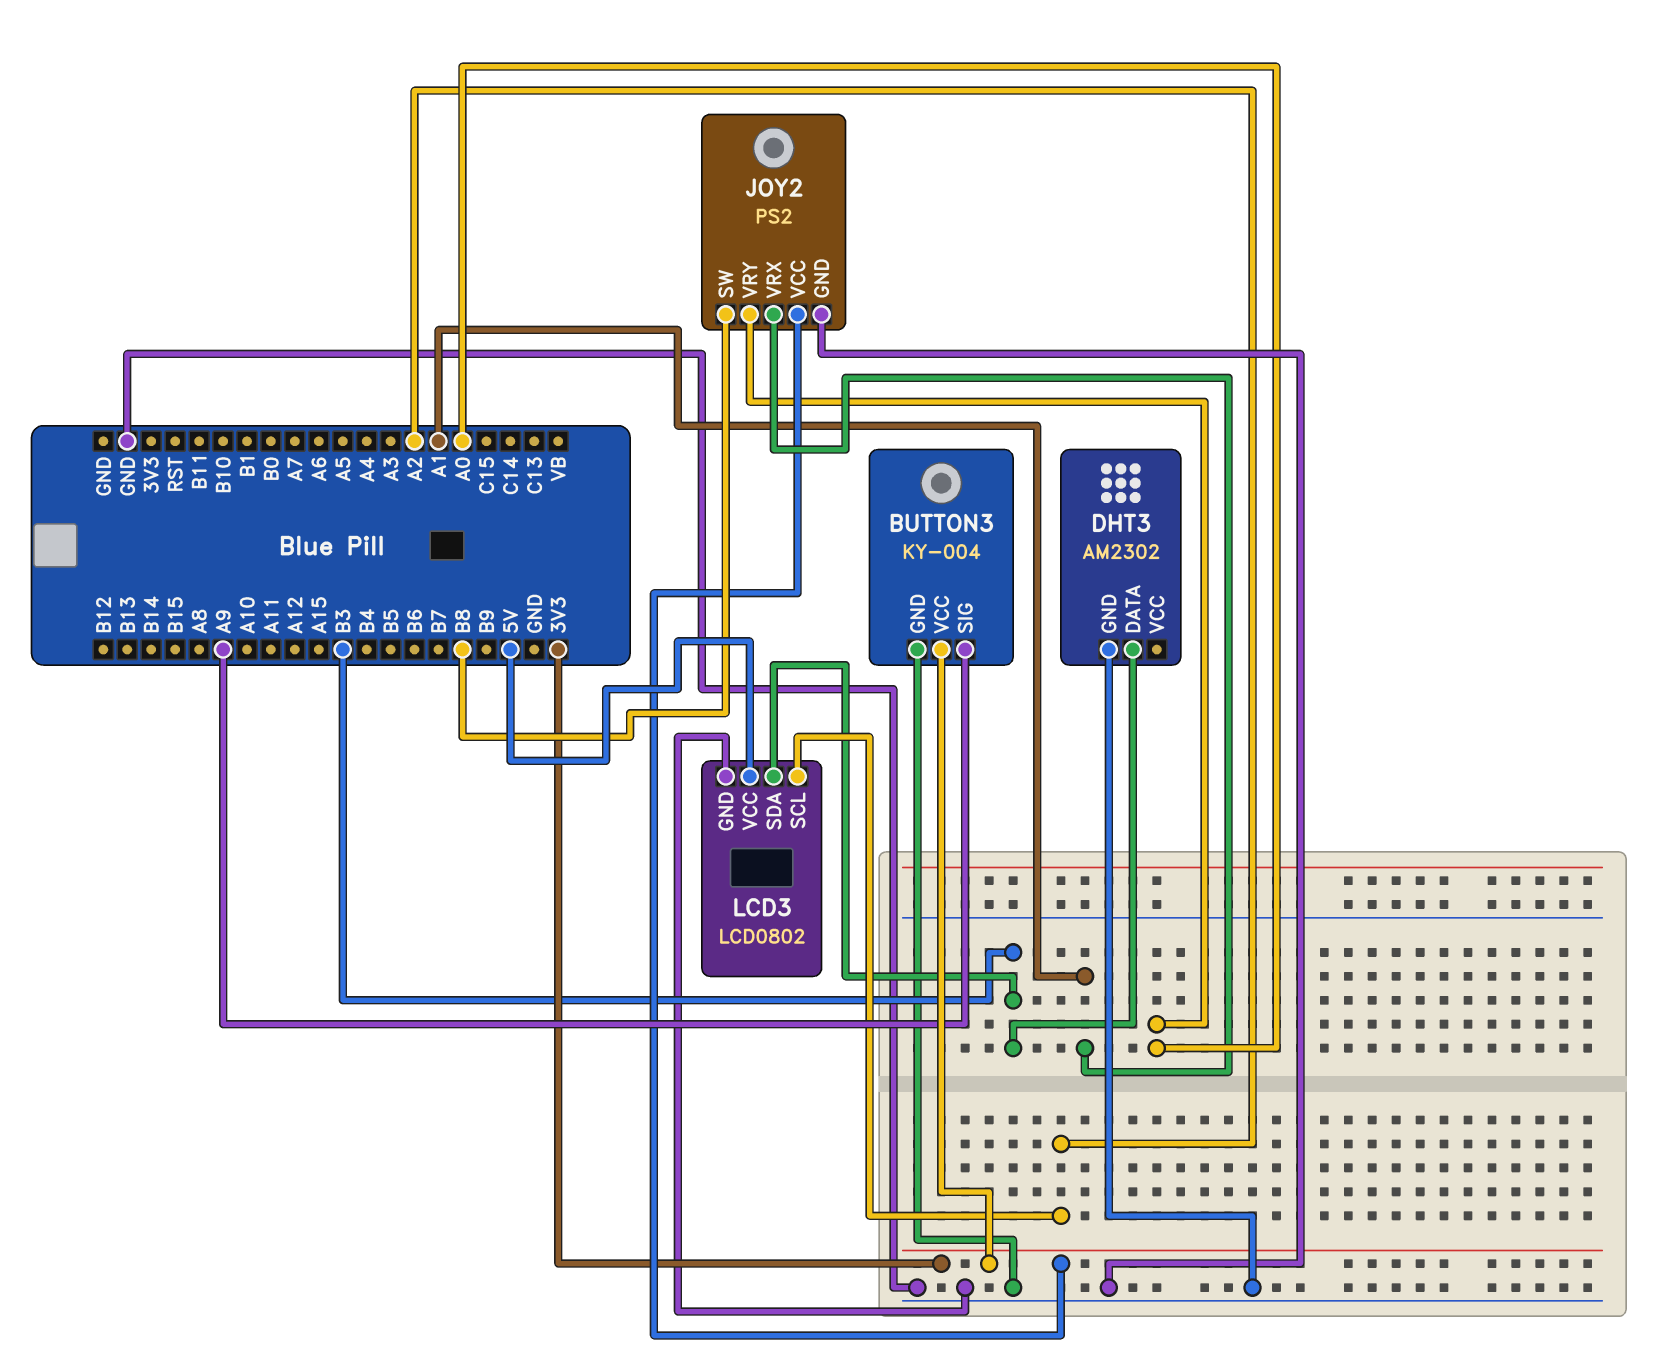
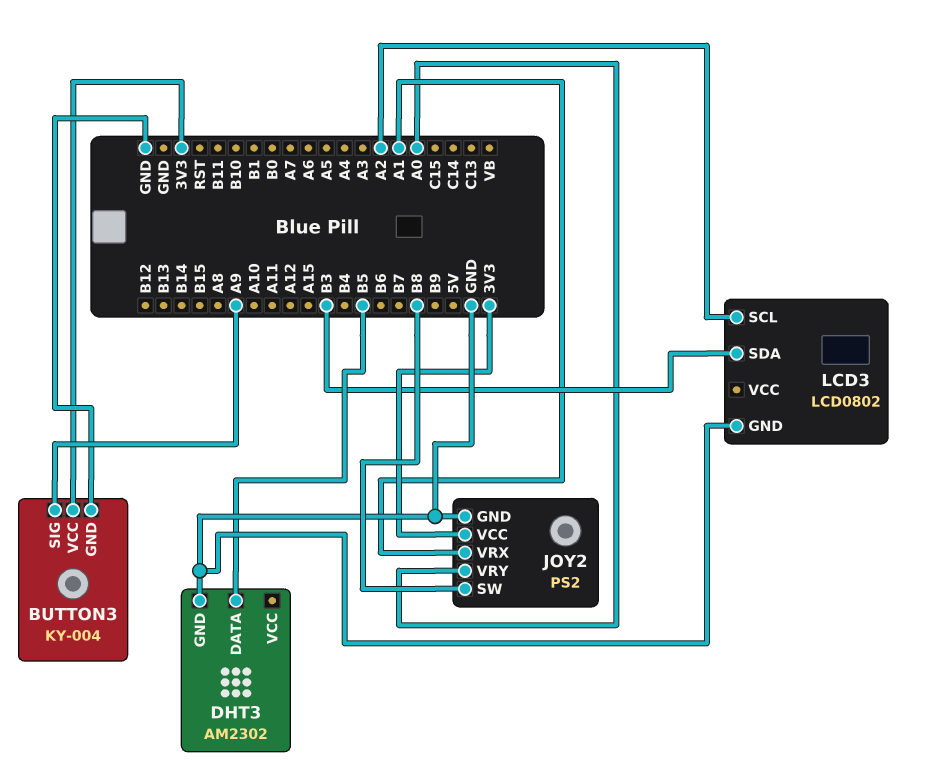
DHT3 pin DATA: B3 -> B5
LCD3 pin VCC: 5V -> none

